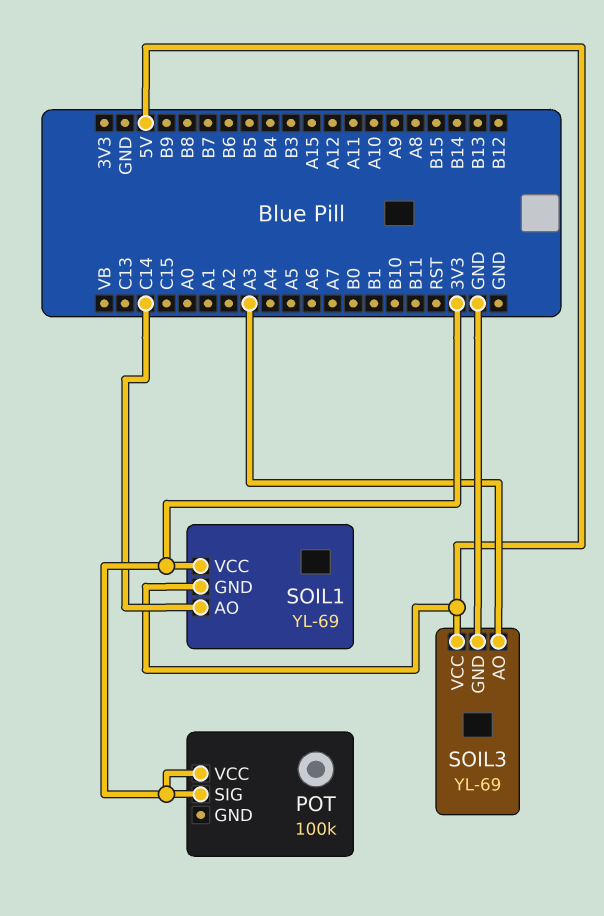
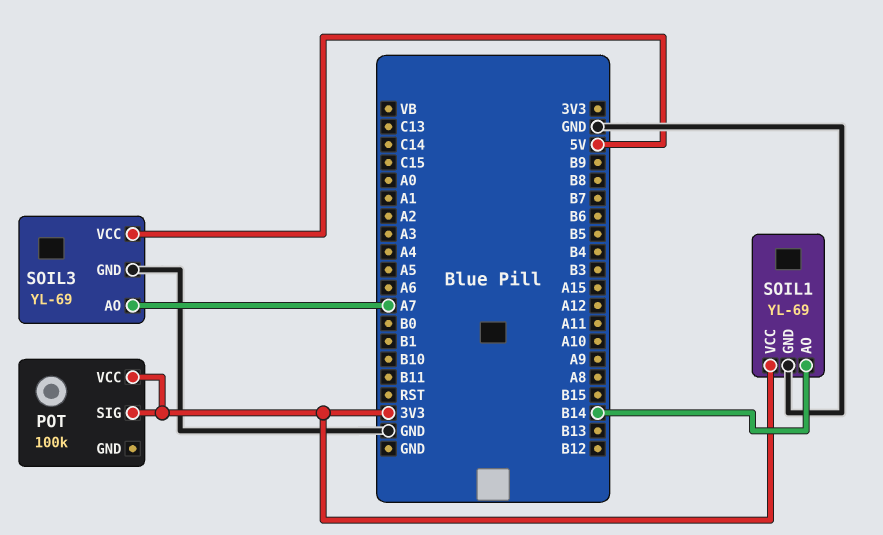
SOIL1 pin AO: C14 -> B14
SOIL1 pin GND: 5V -> GND
SOIL3 pin AO: A3 -> A7

